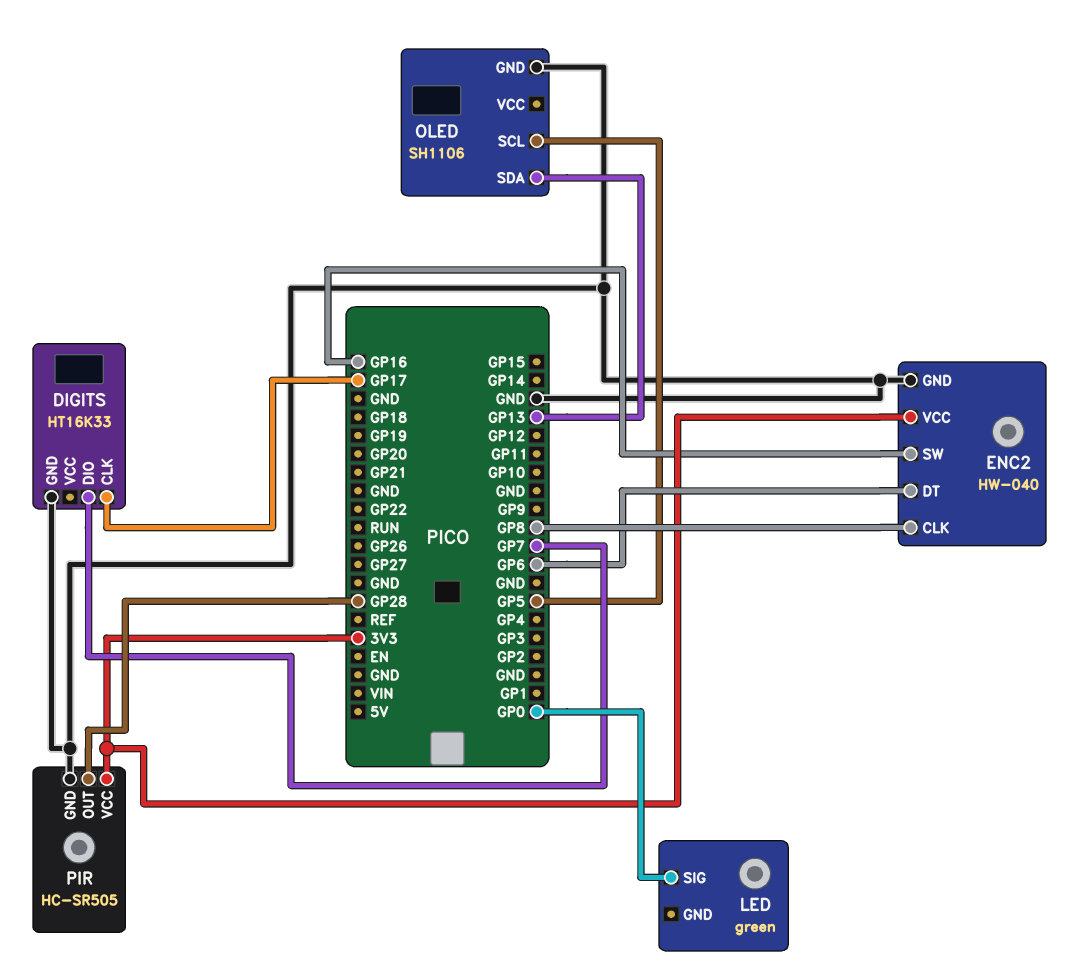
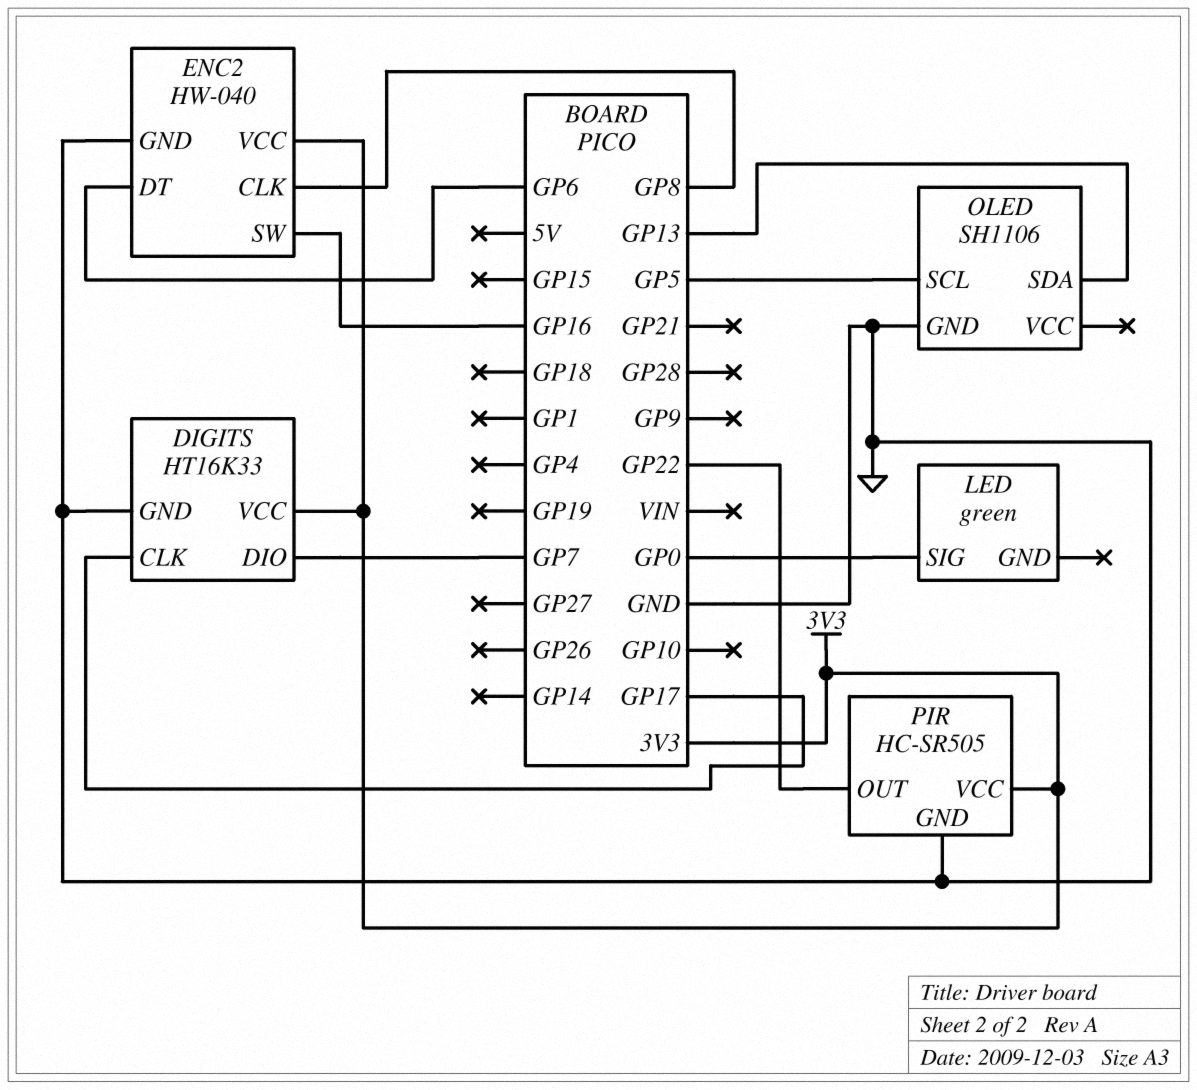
DIGITS pin VCC: none -> 3V3
PIR pin OUT: GP28 -> GP22

